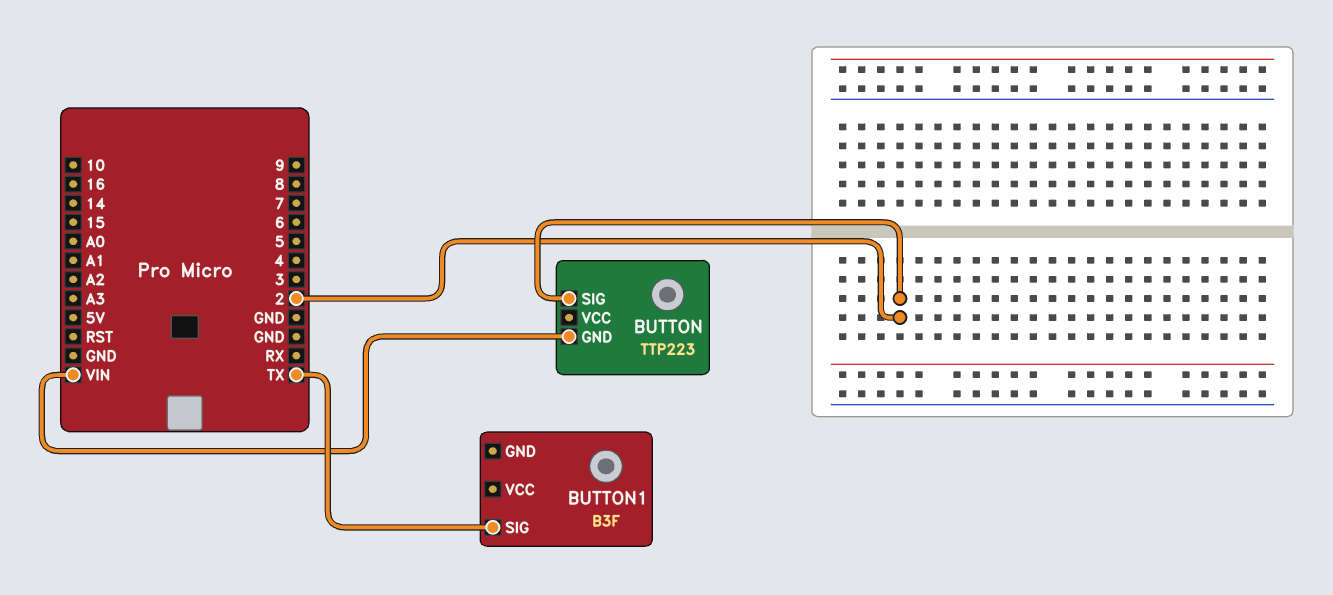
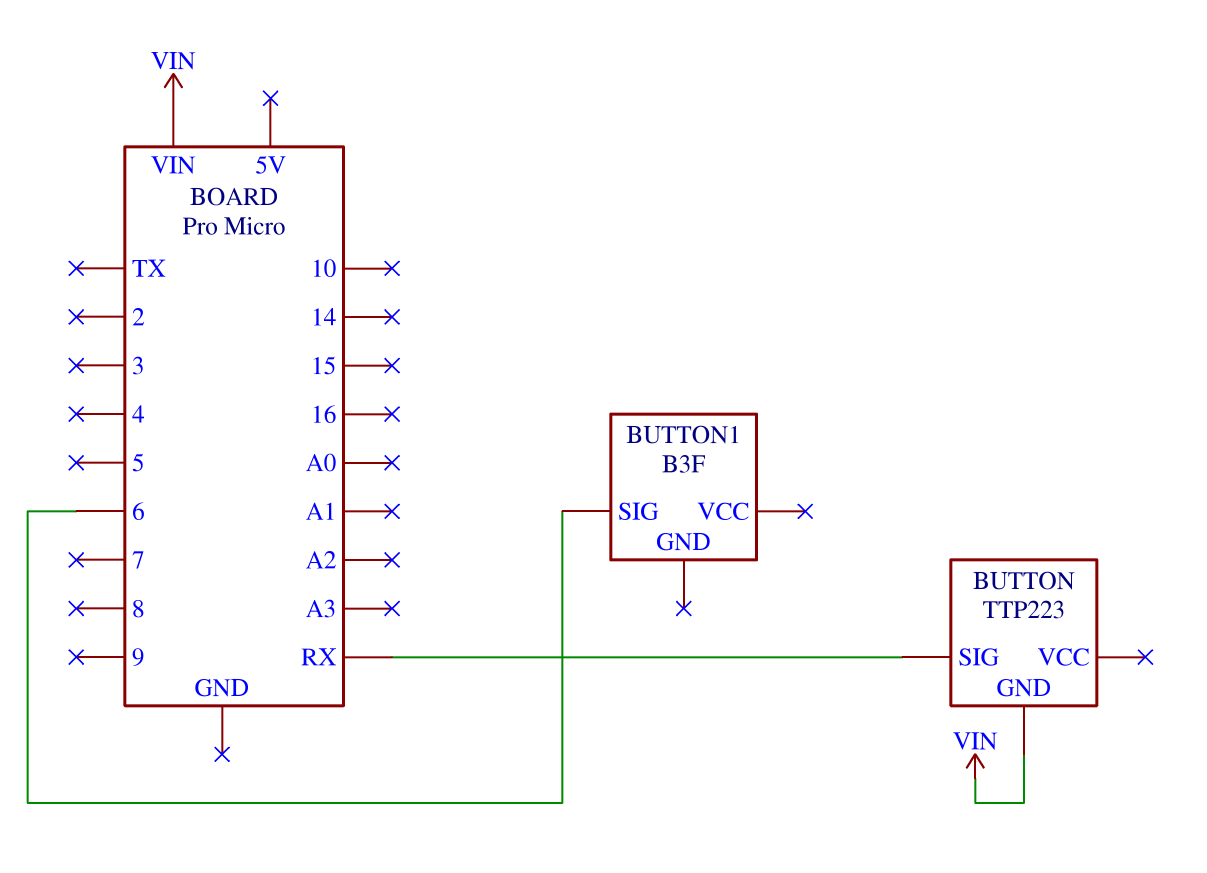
BUTTON pin SIG: 2 -> RX
BUTTON1 pin SIG: TX -> 6

